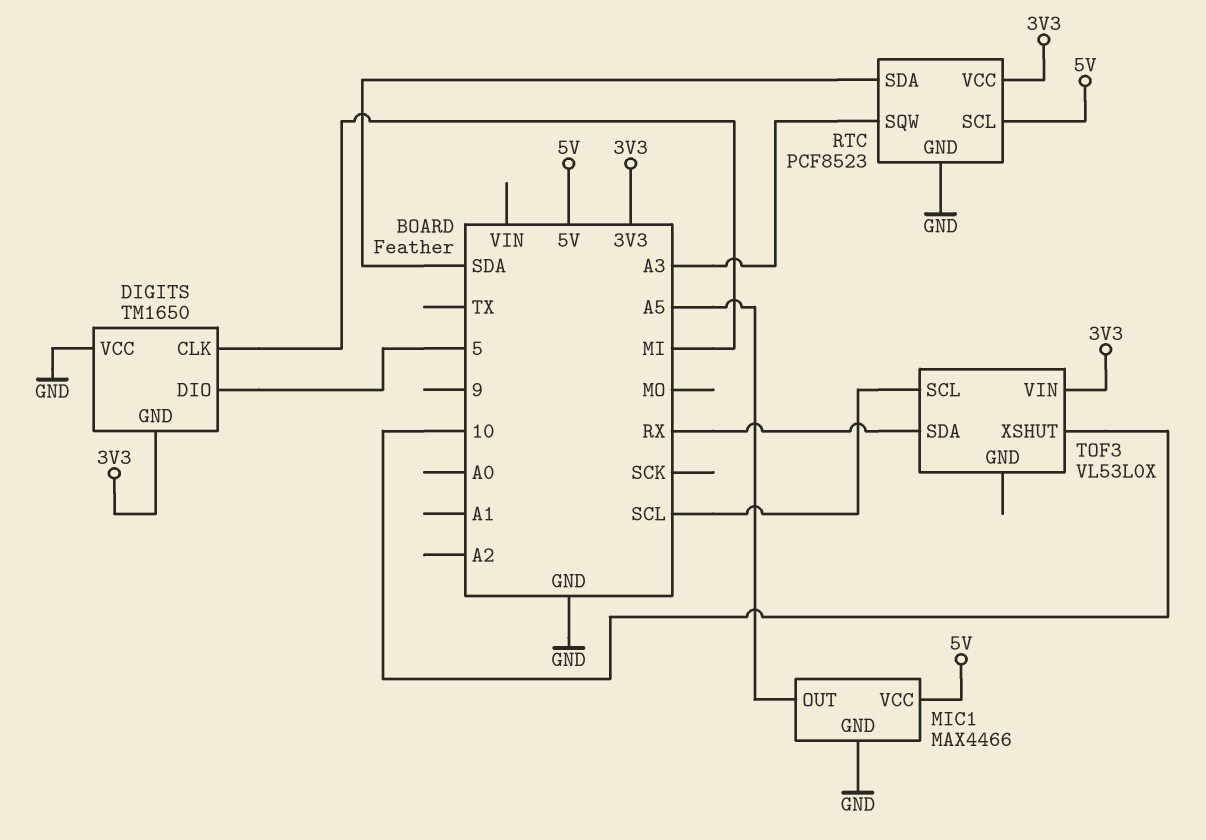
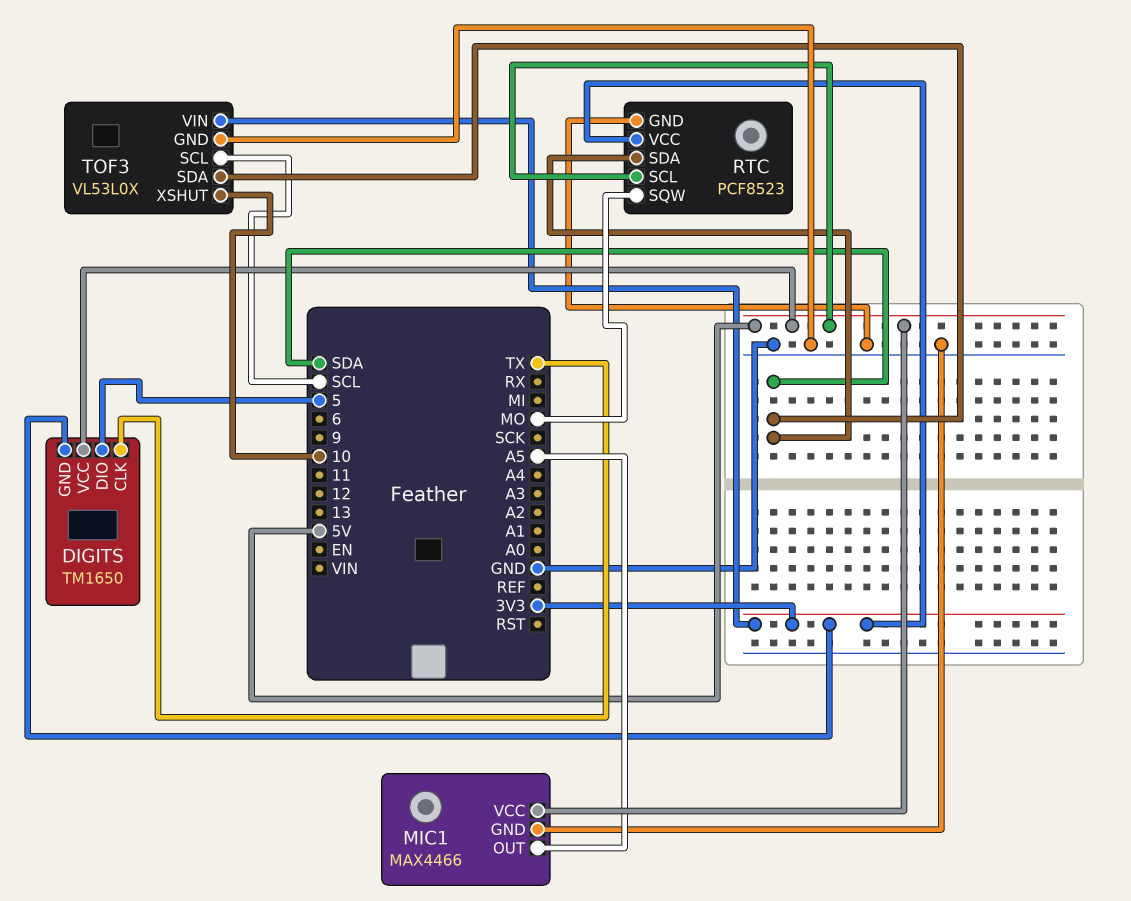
DIGITS pin CLK: MI -> TX
DIGITS pin VCC: GND -> 5V
RTC pin SQW: A3 -> MO
TOF3 pin GND: none -> GND
TOF3 pin SDA: RX -> SDA

